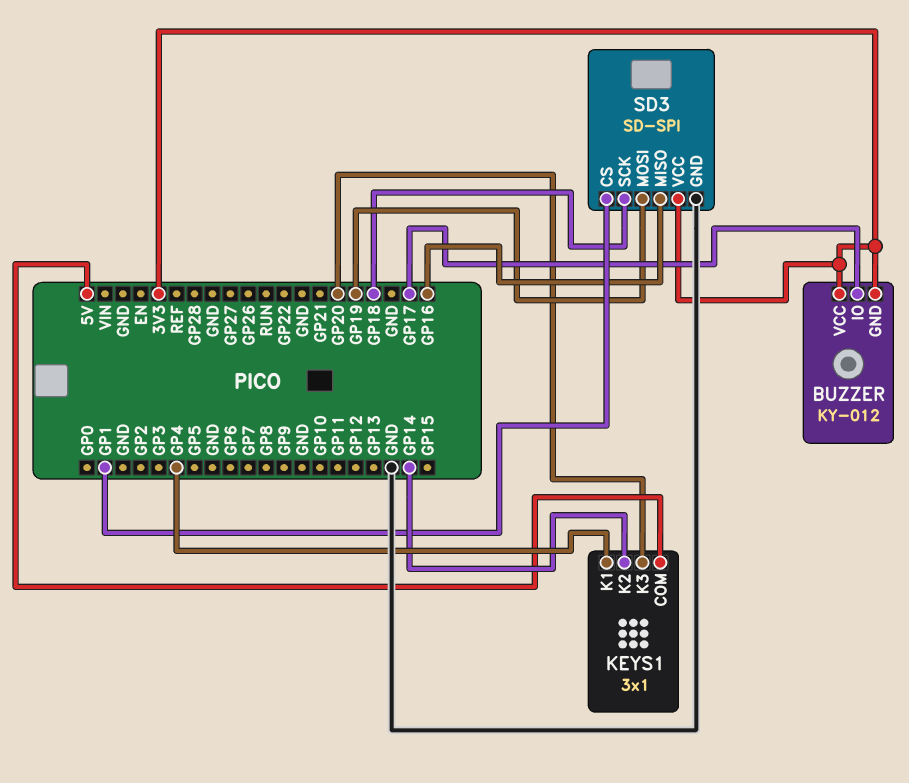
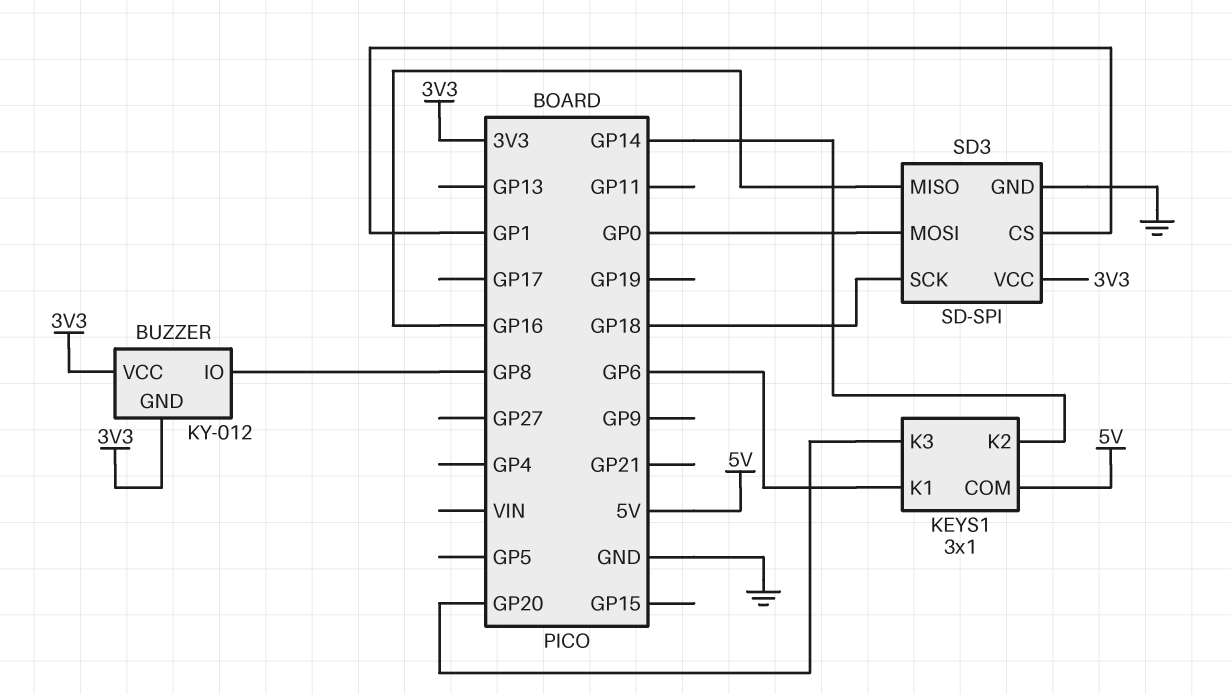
BUZZER pin IO: GP17 -> GP8
KEYS1 pin K1: GP4 -> GP6
SD3 pin MOSI: GP19 -> GP0

